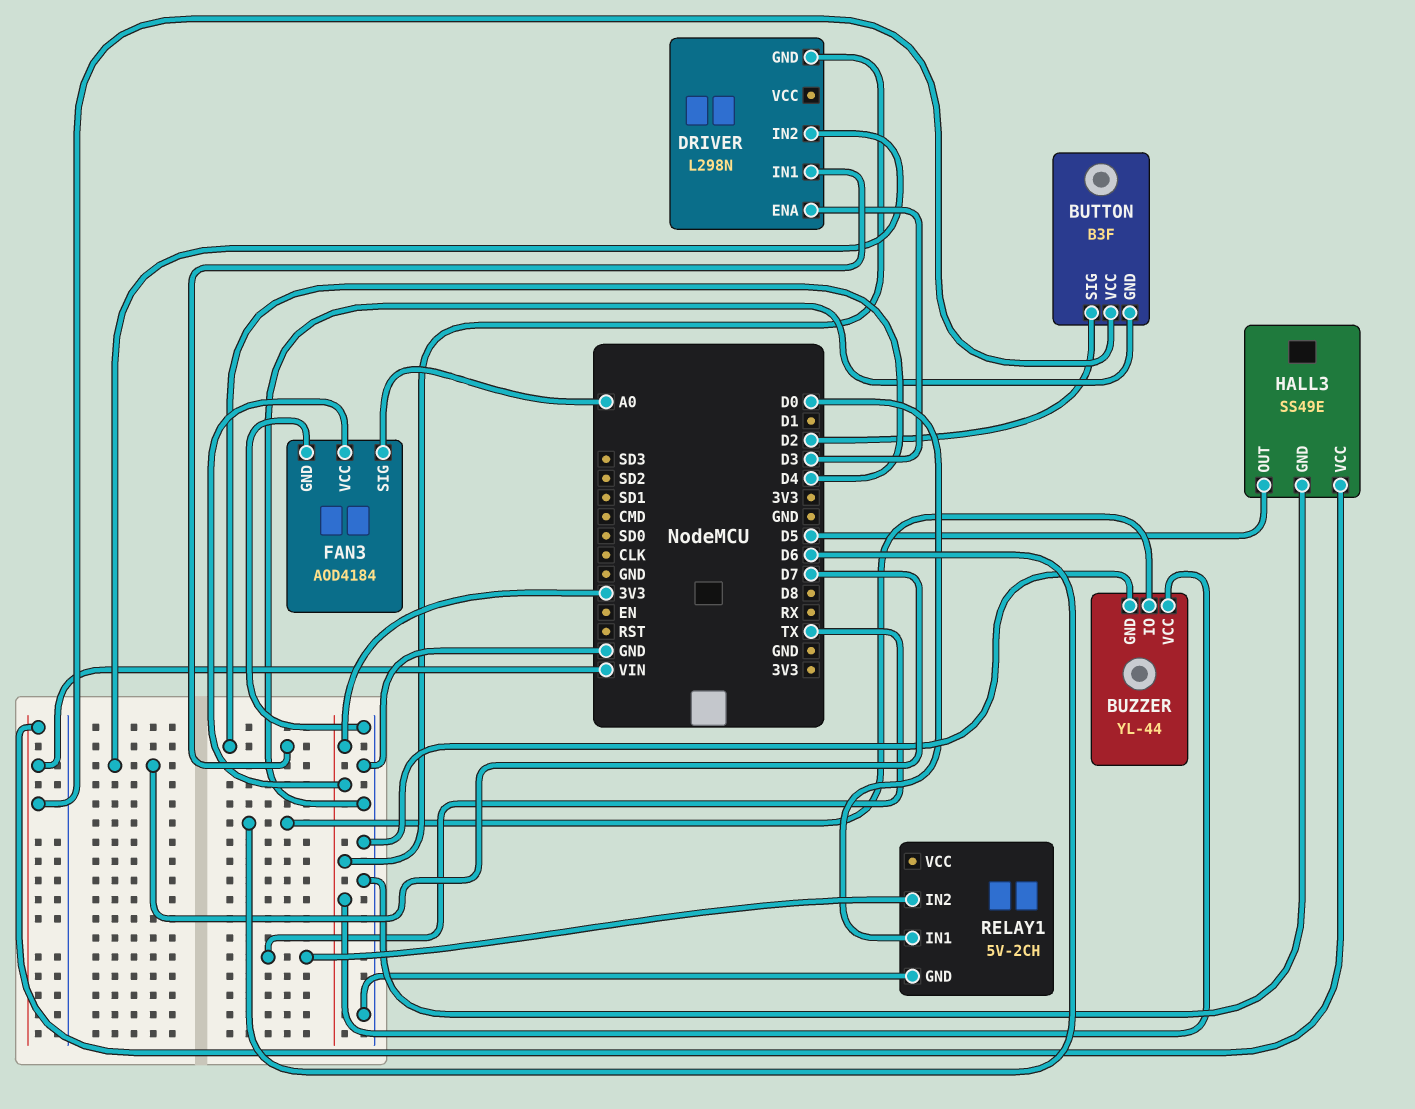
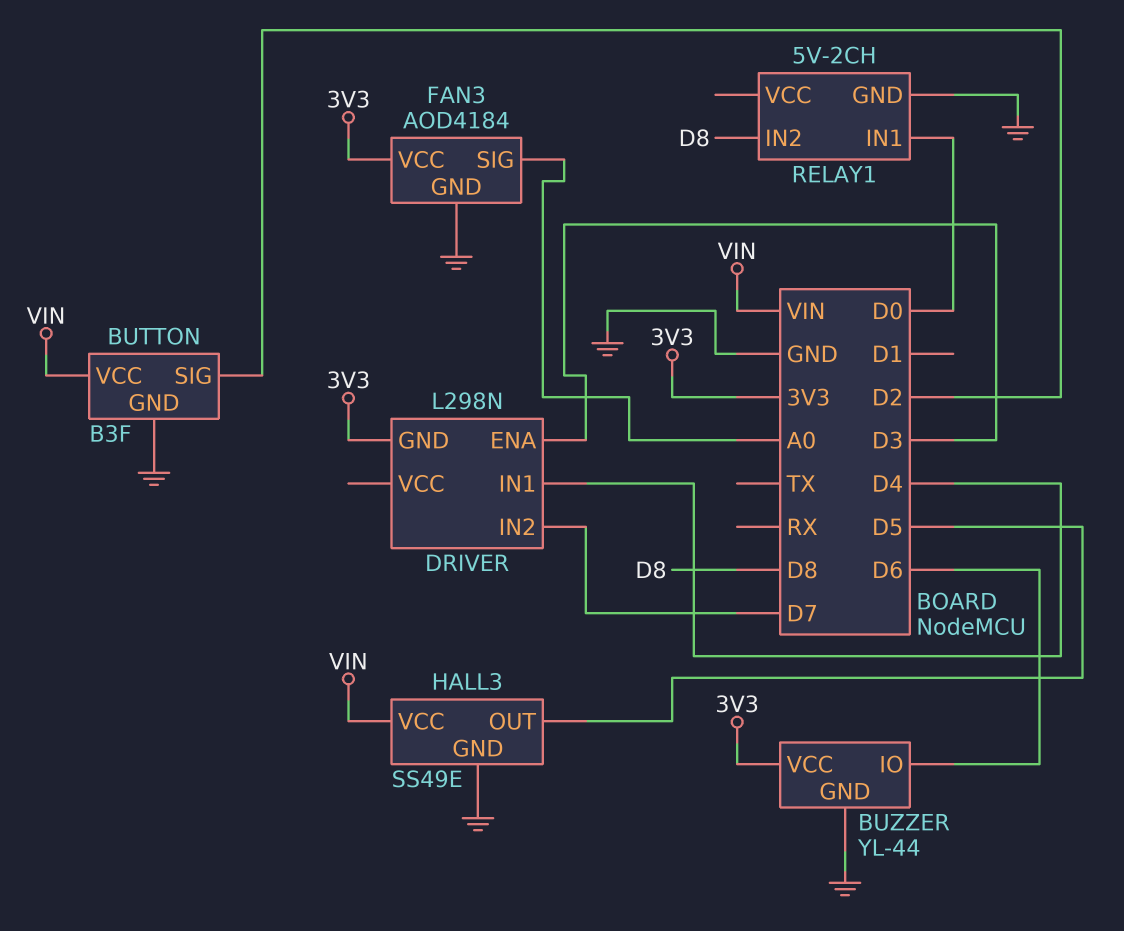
RELAY1 pin IN2: TX -> D8

